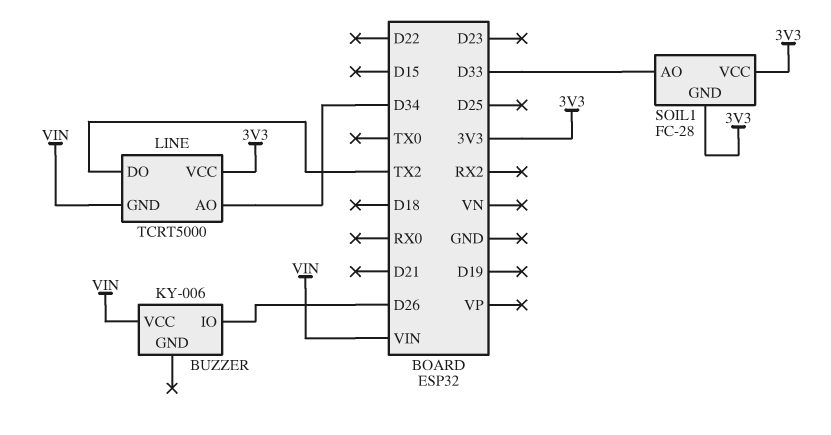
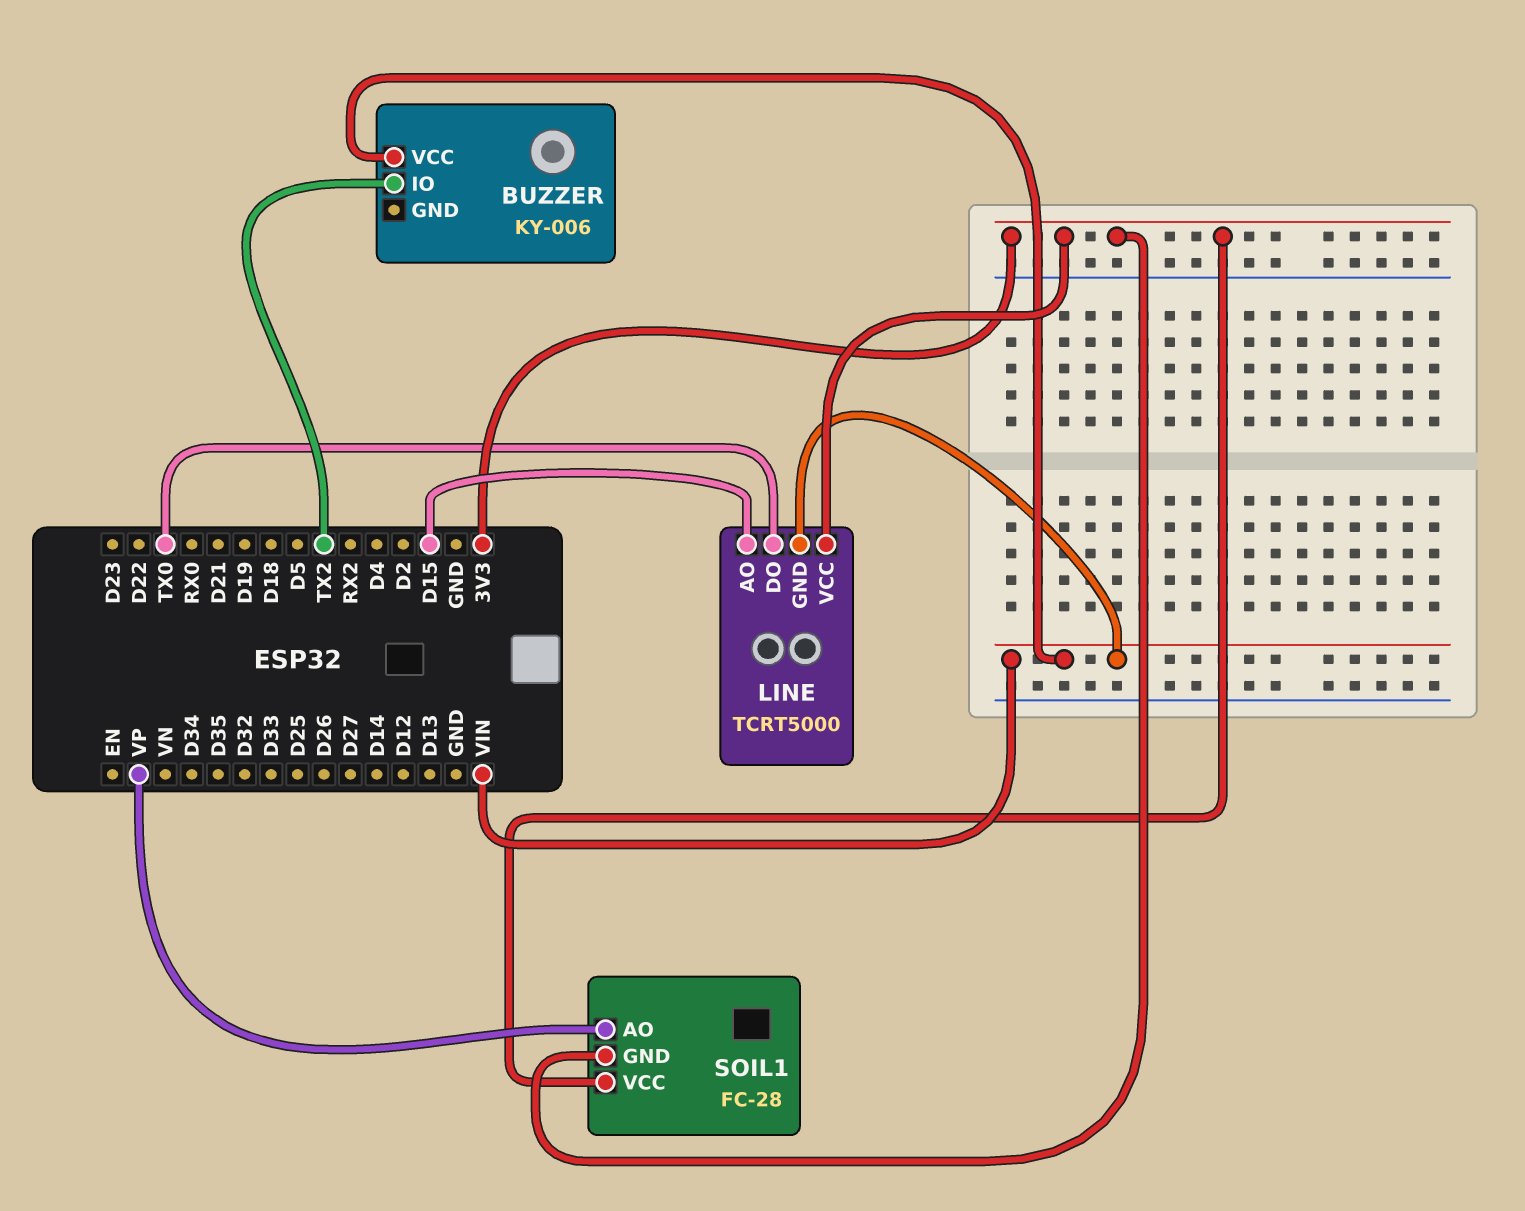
BUZZER pin IO: D26 -> TX2
LINE pin AO: D34 -> D15
LINE pin DO: TX2 -> TX0
SOIL1 pin AO: D33 -> VP

